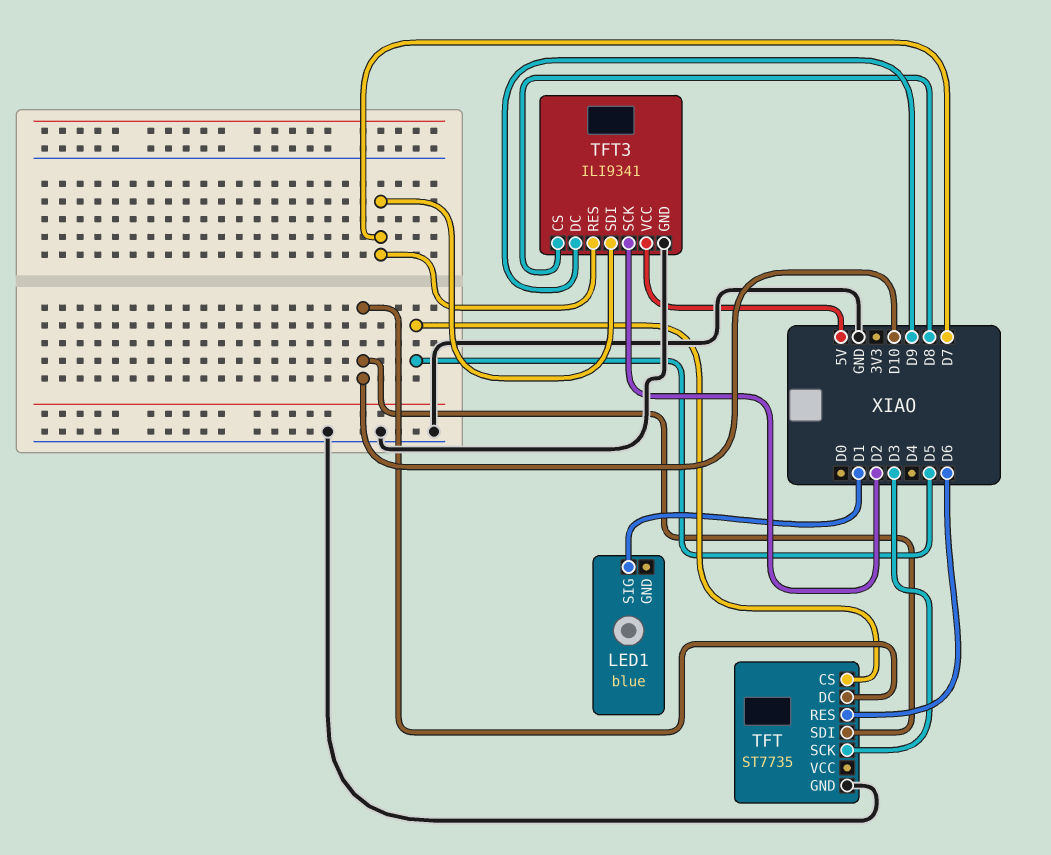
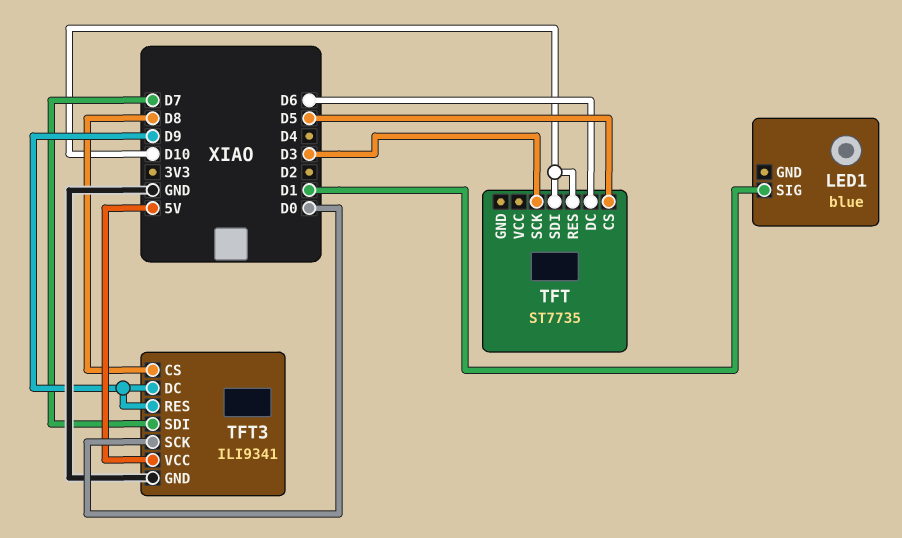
TFT pin DC: D10 -> D6
TFT pin GND: GND -> none
TFT pin RES: D6 -> D10
TFT3 pin RES: D7 -> D9
TFT3 pin SCK: D2 -> D0

